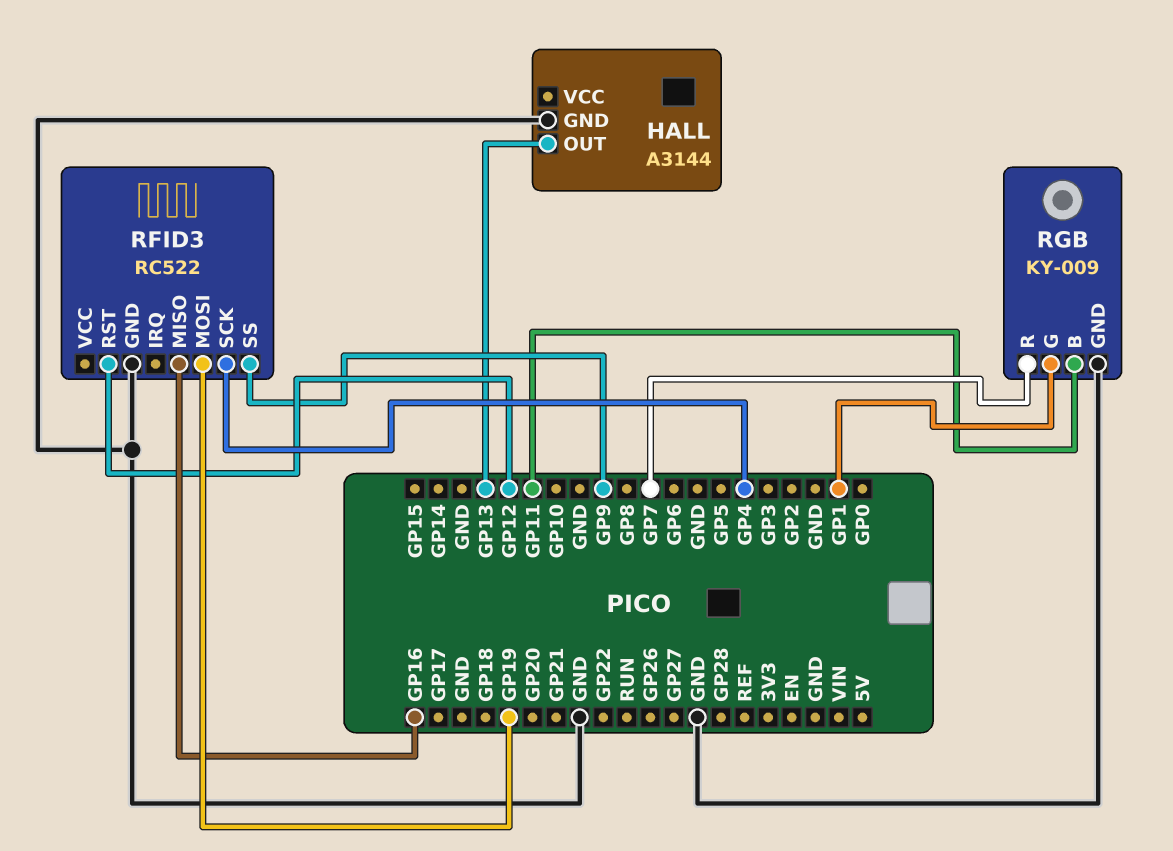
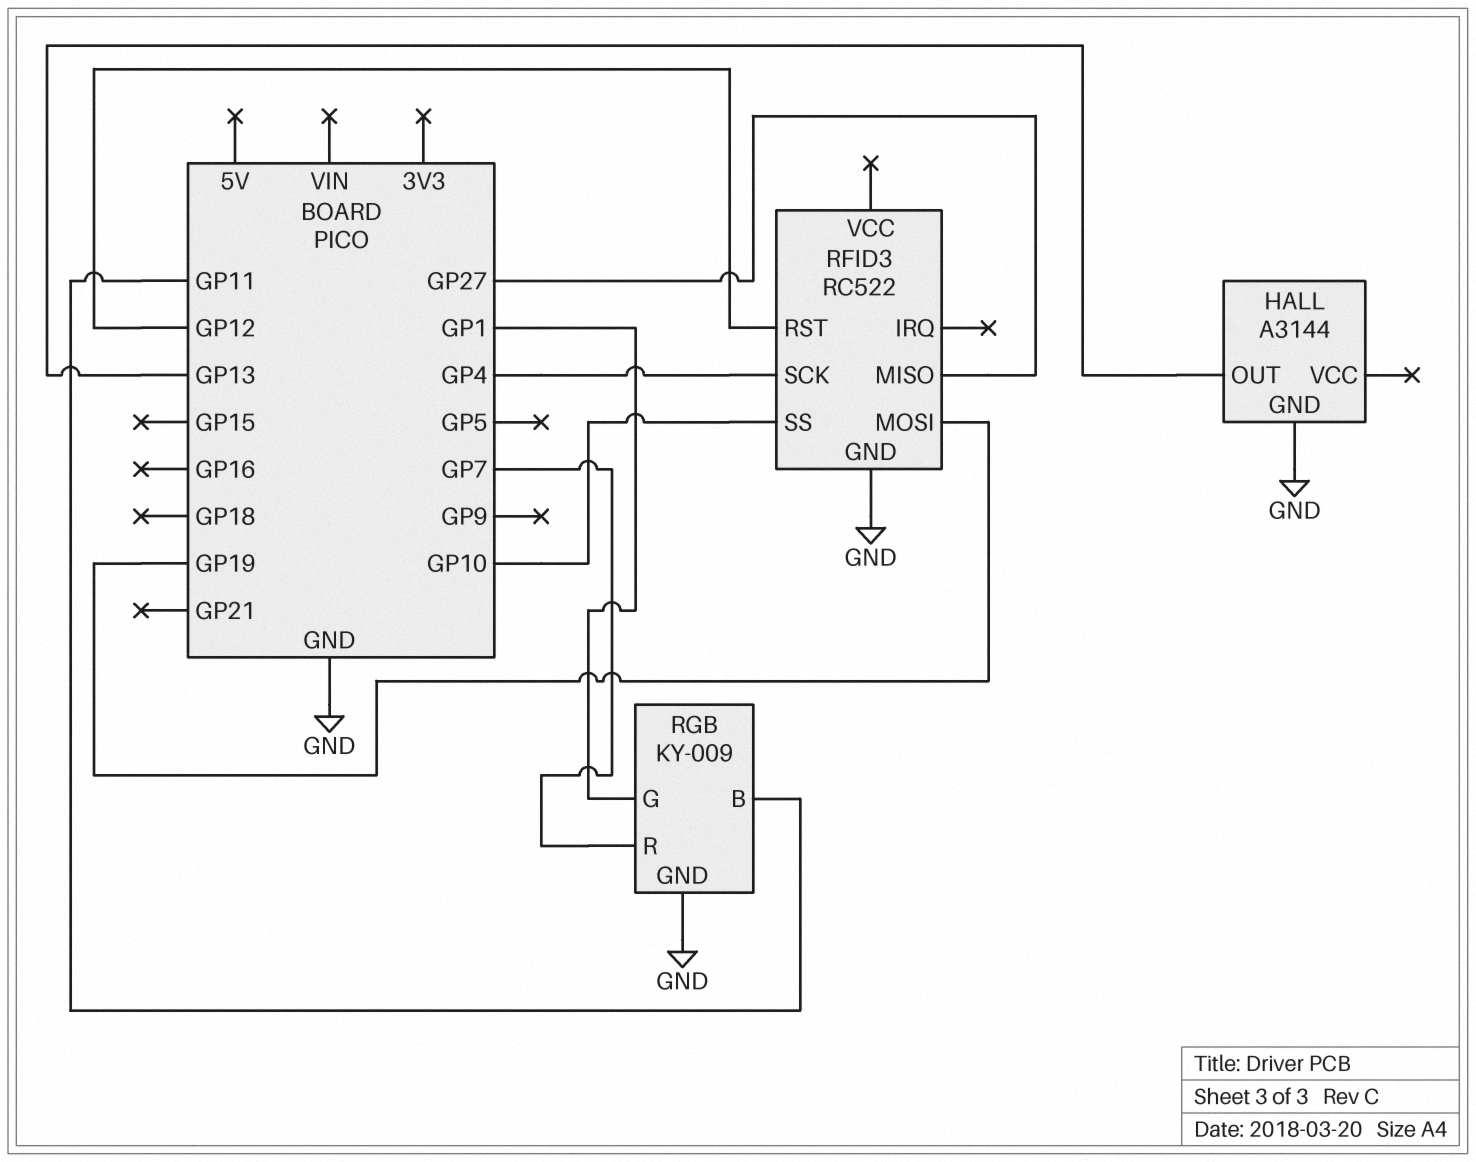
RFID3 pin MISO: GP16 -> GP27
RFID3 pin SS: GP9 -> GP10

